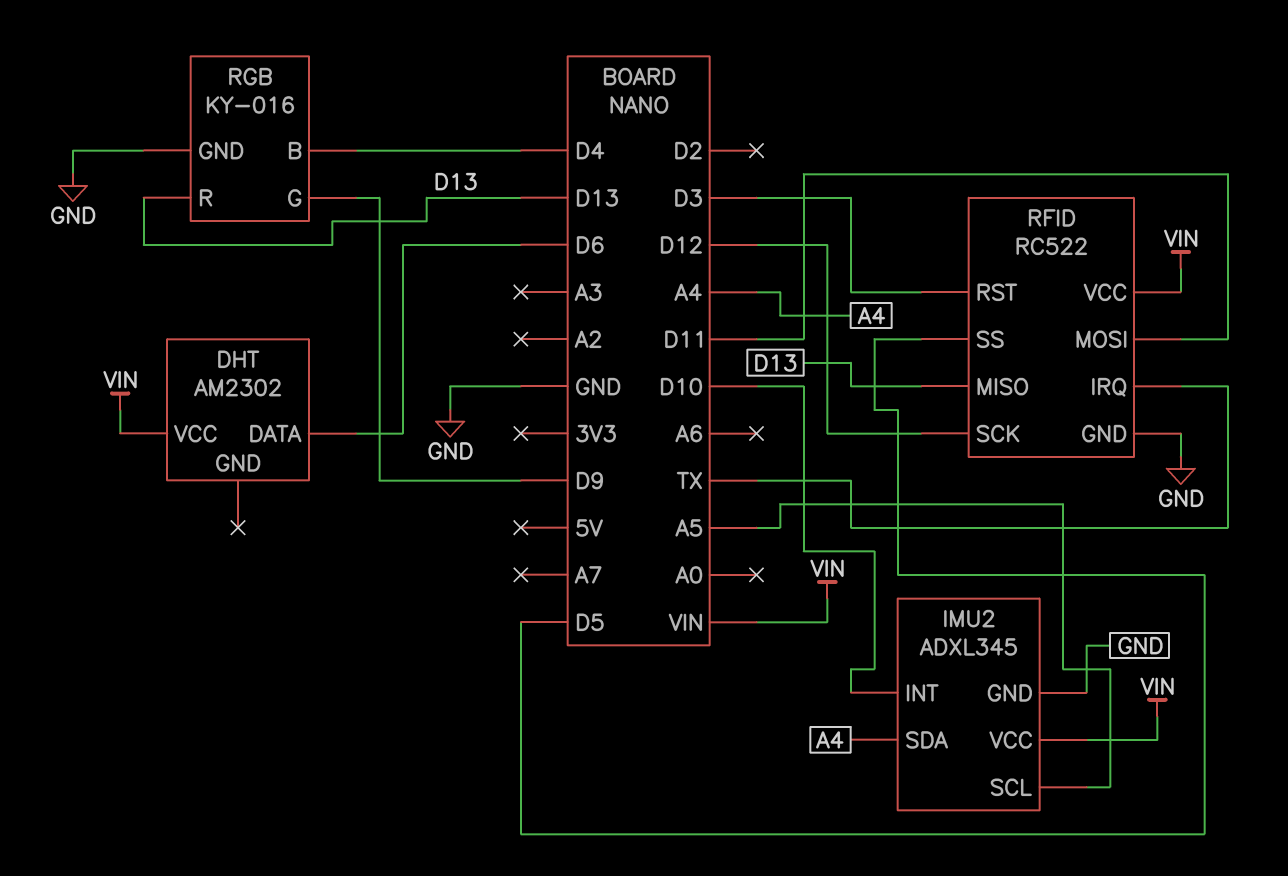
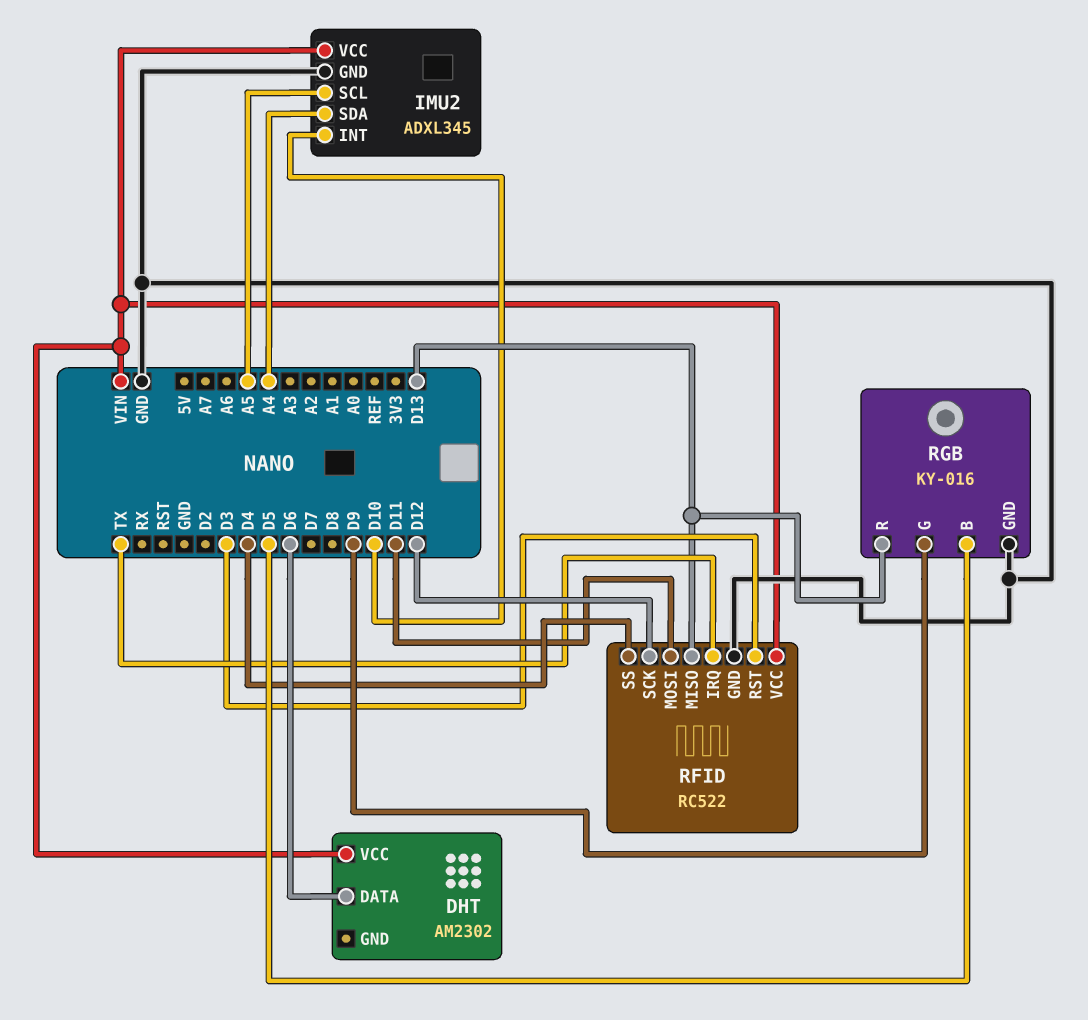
RFID pin SS: D5 -> D4
RGB pin B: D4 -> D5

